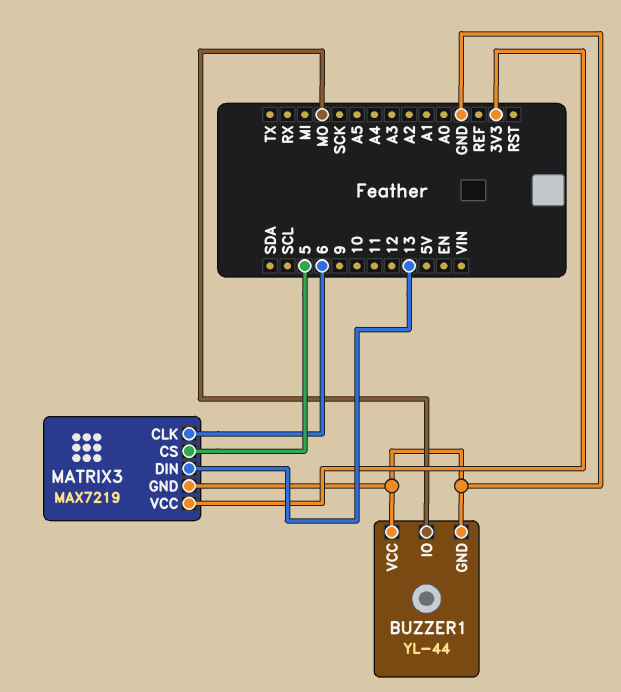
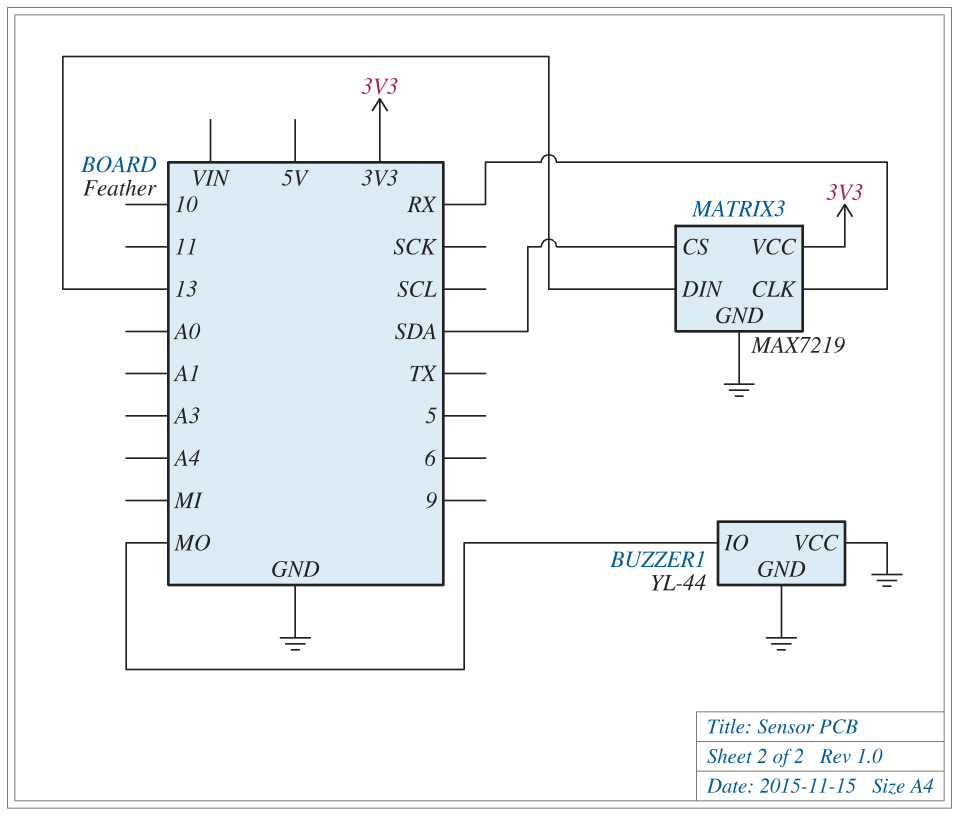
MATRIX3 pin CLK: 6 -> RX
MATRIX3 pin CS: 5 -> SDA

